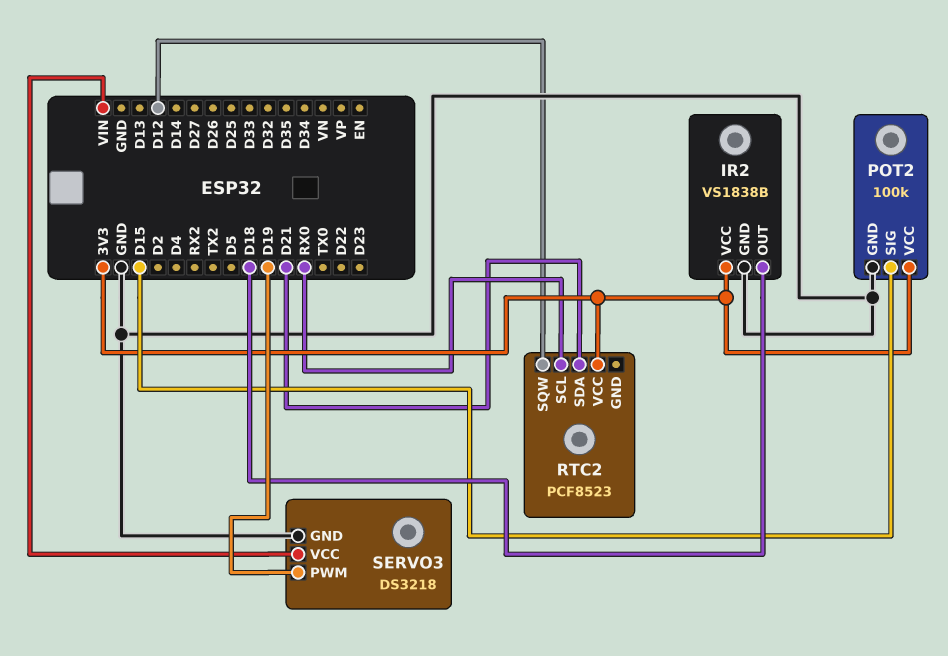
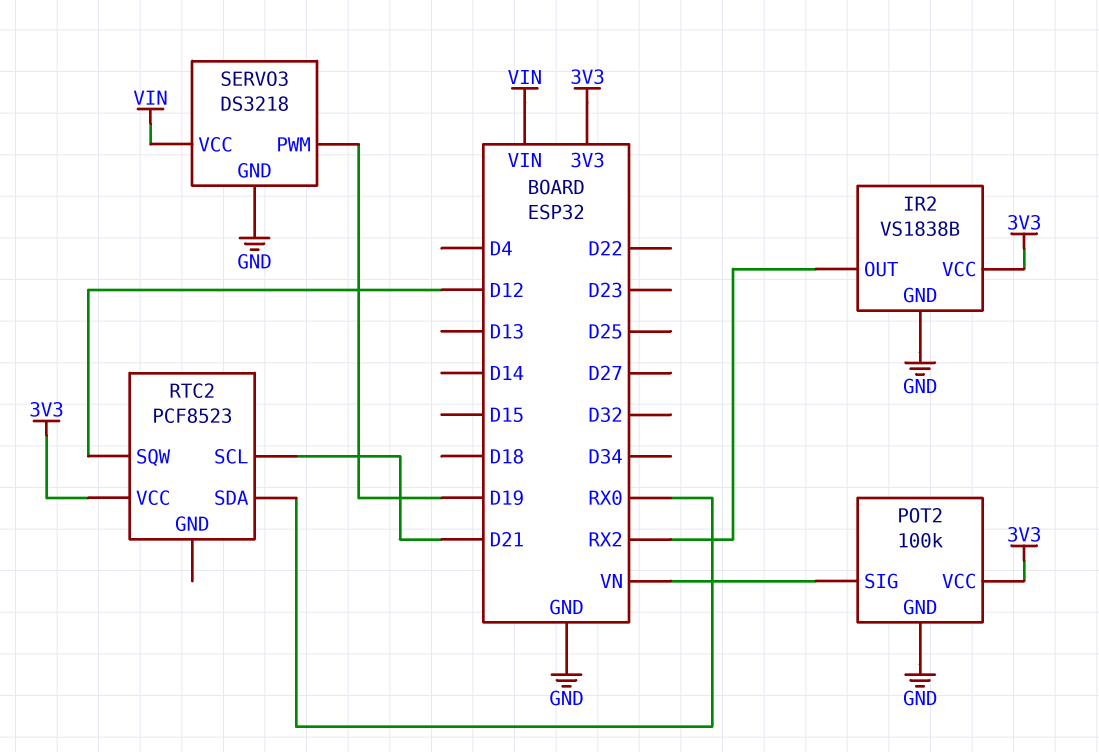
IR2 pin OUT: D18 -> RX2
POT2 pin SIG: D15 -> VN
RTC2 pin SCL: RX0 -> D21
RTC2 pin SDA: D21 -> RX0

